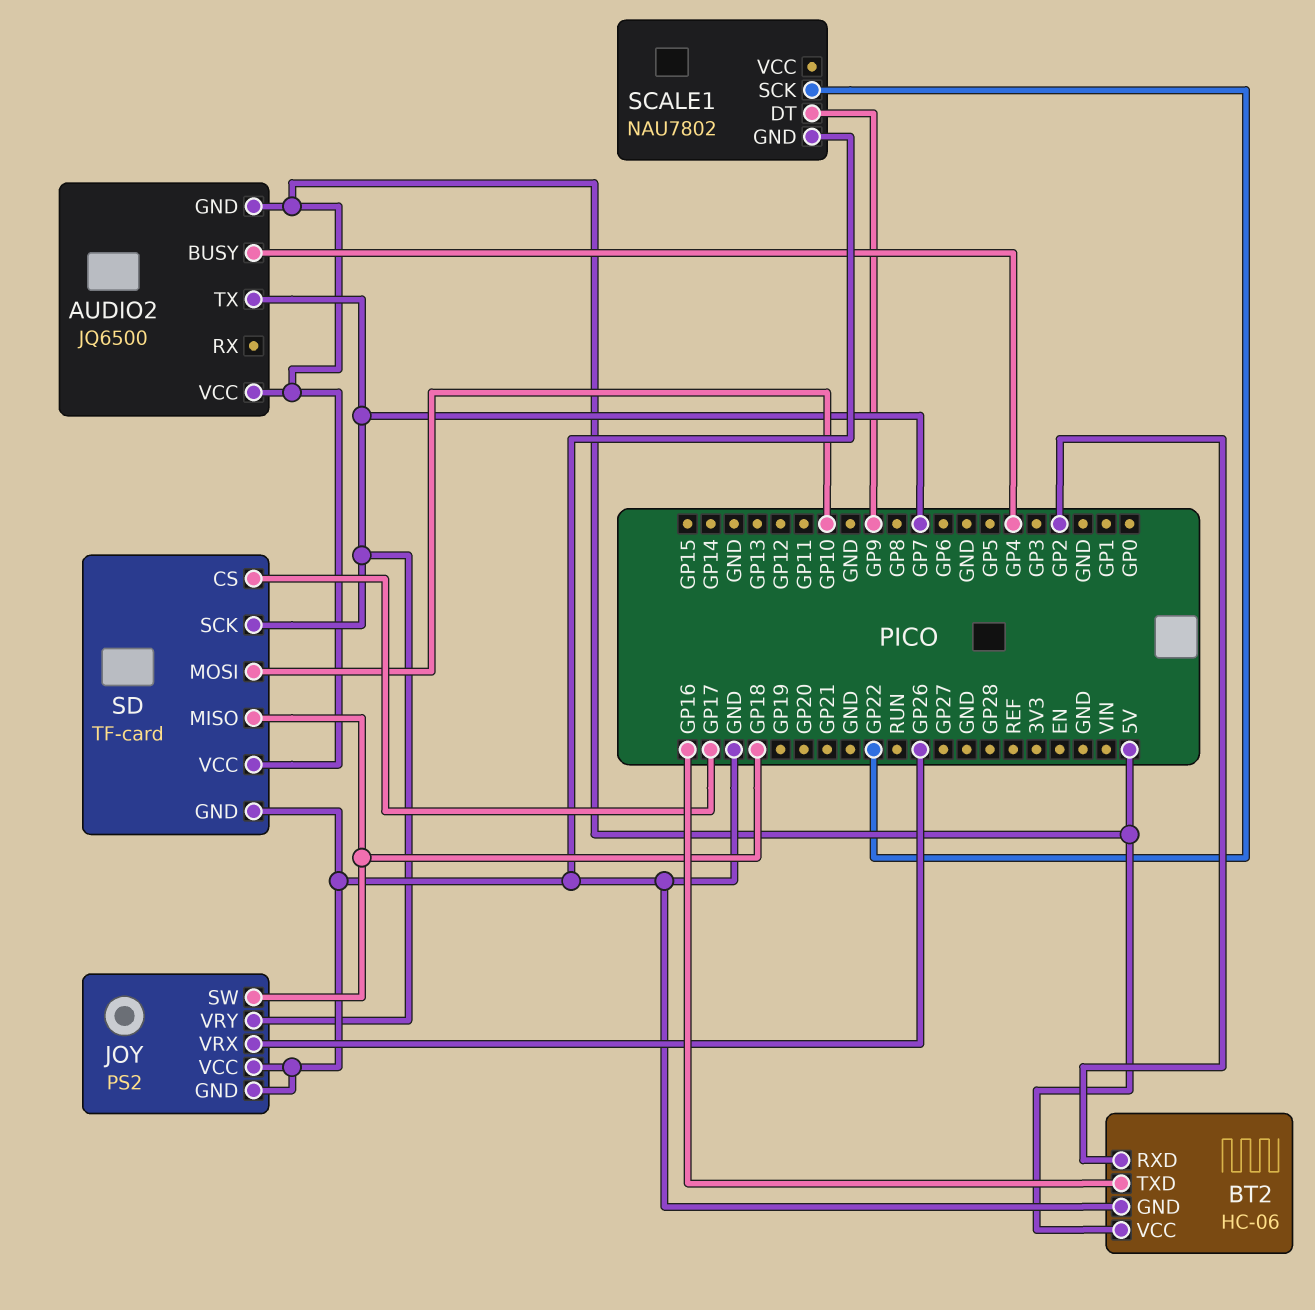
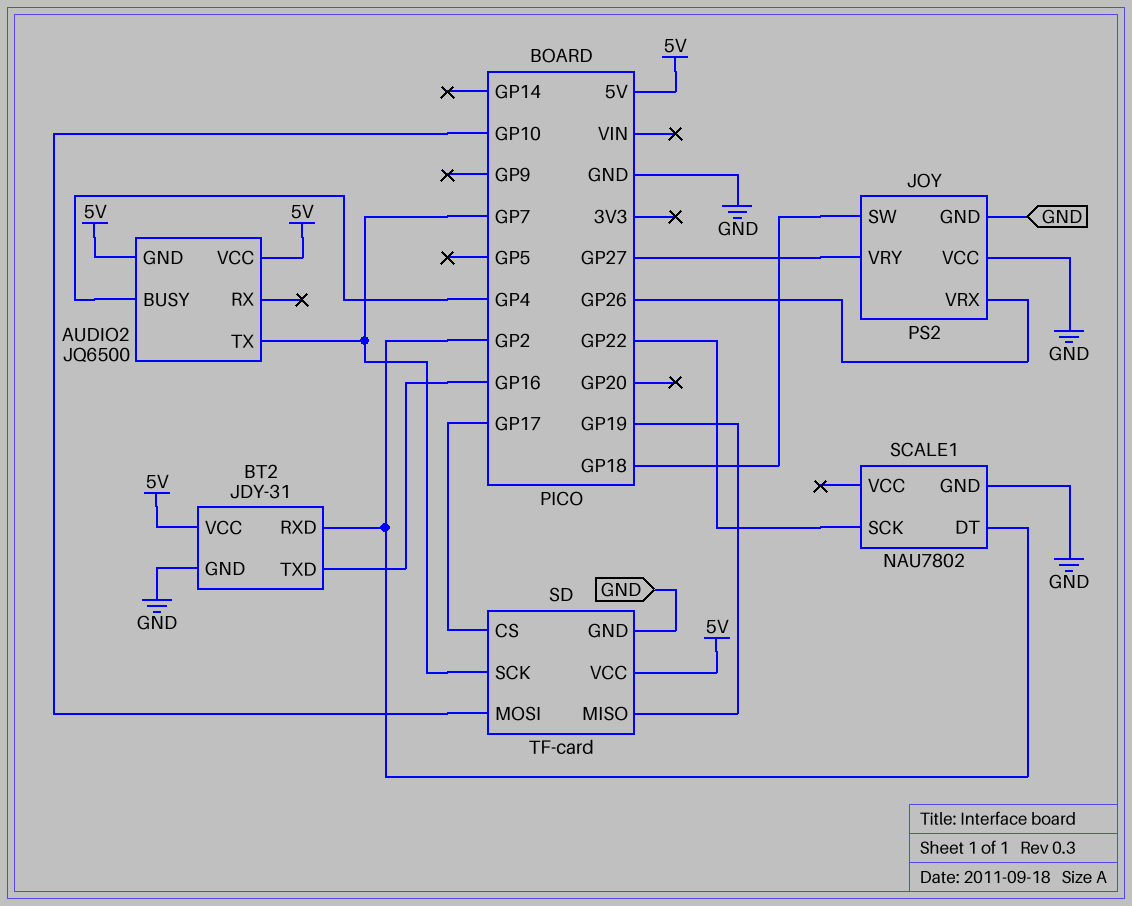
BT2: HC-06 -> JDY-31
JOY pin VRY: GP7 -> GP27
SCALE1 pin DT: GP9 -> GP2
SD pin MISO: GP18 -> GP19

